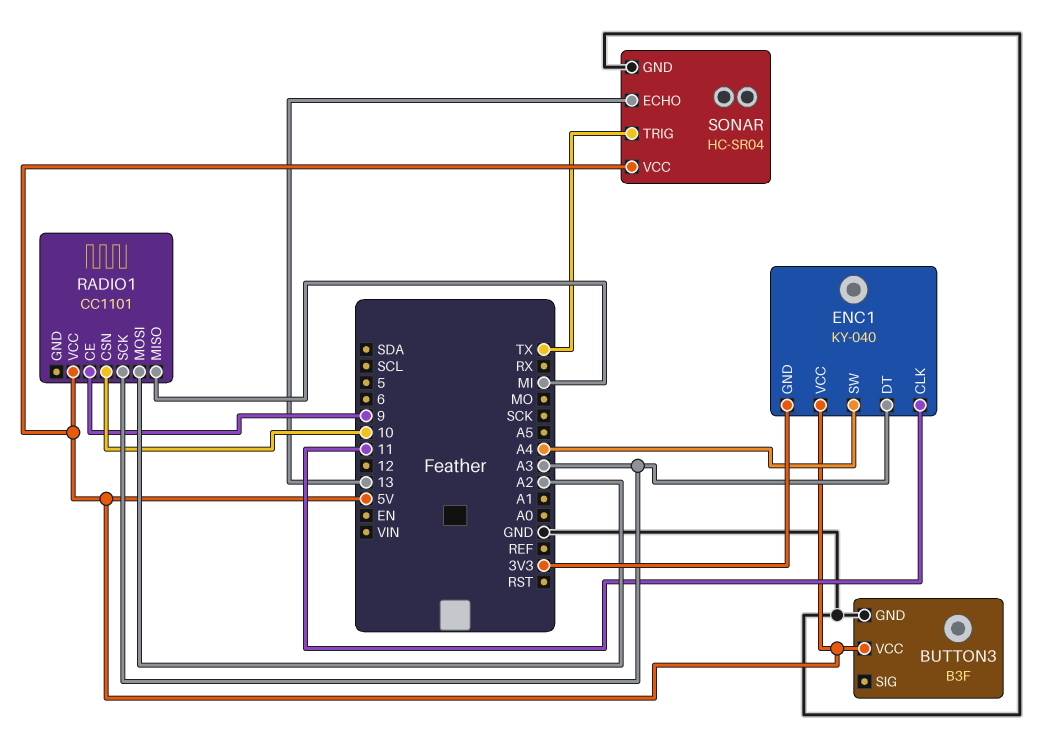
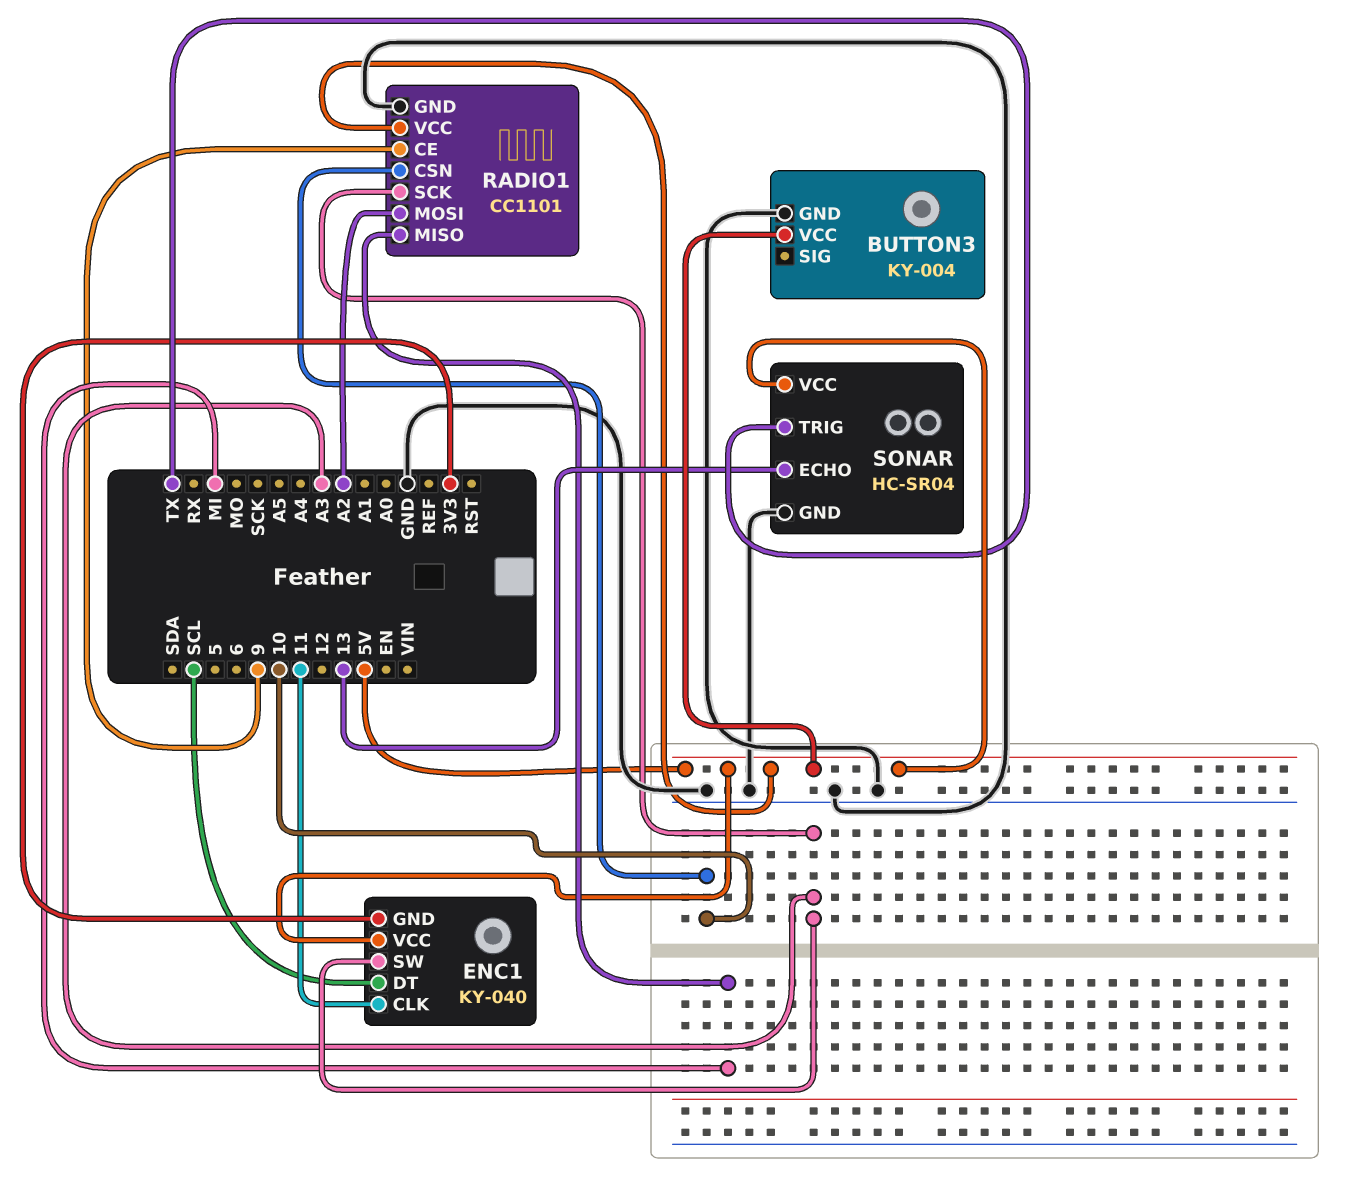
BUTTON3: B3F -> KY-004
ENC1 pin DT: A3 -> SCL
ENC1 pin SW: A4 -> A3
RADIO1 pin GND: none -> GND

